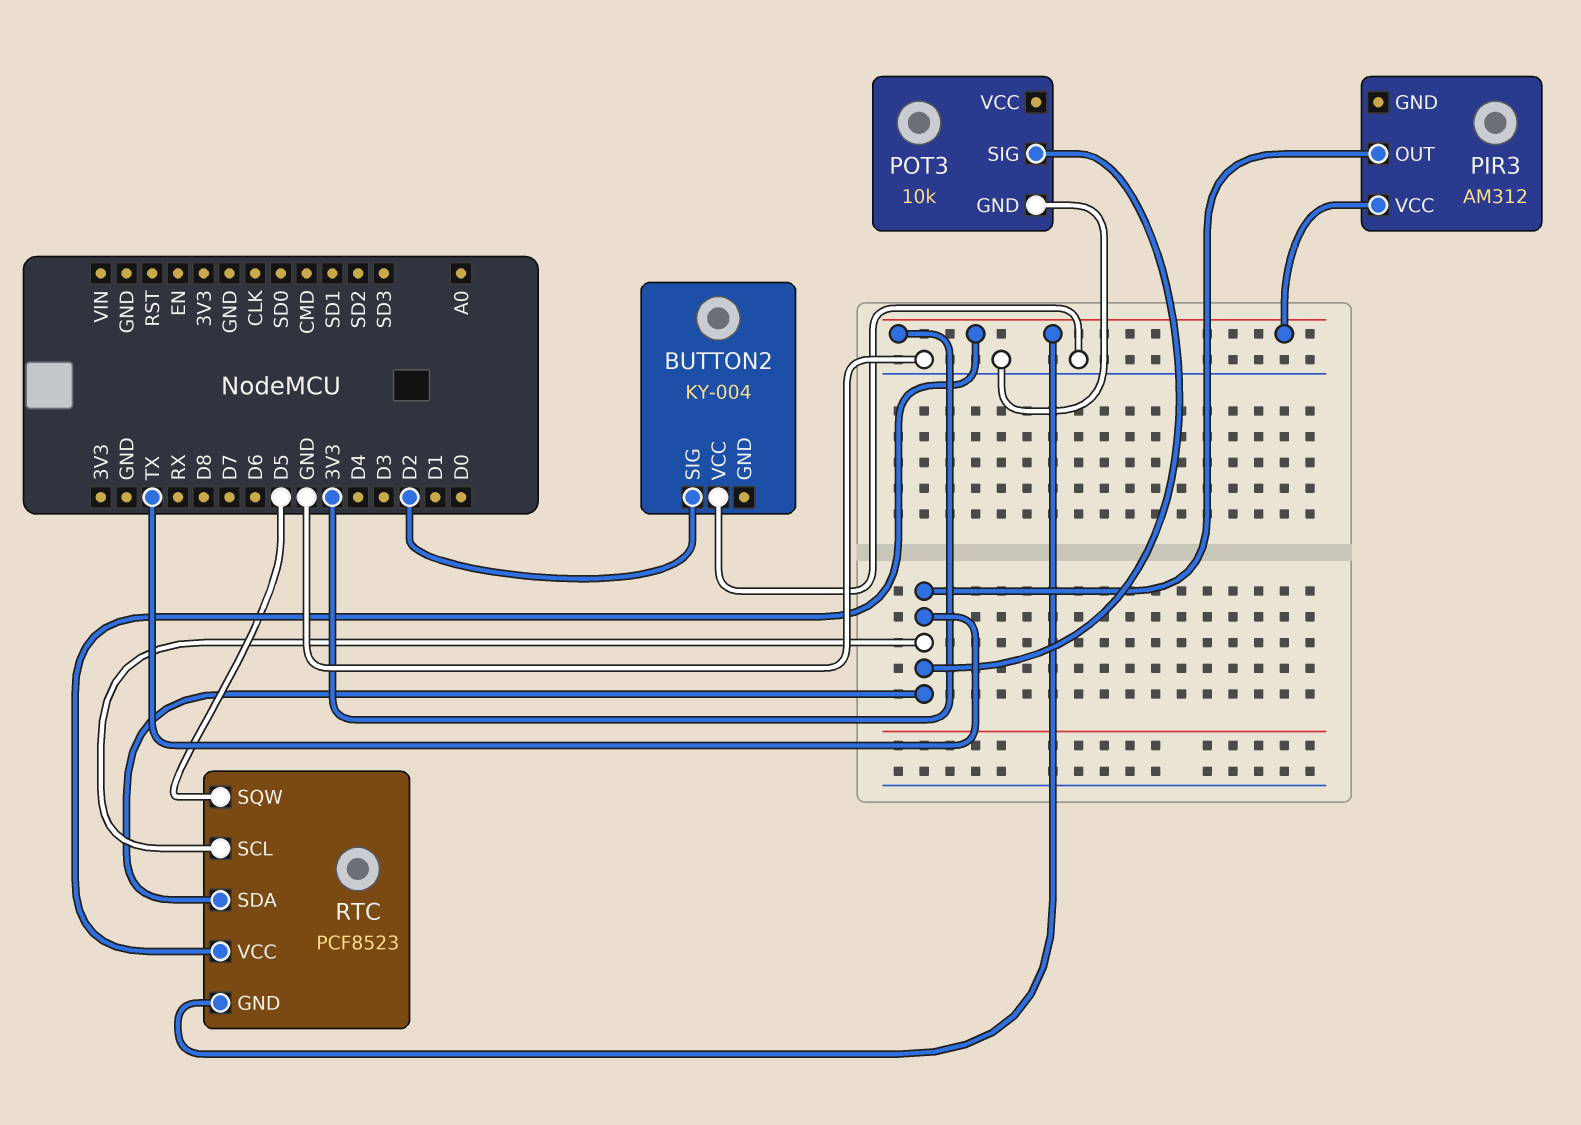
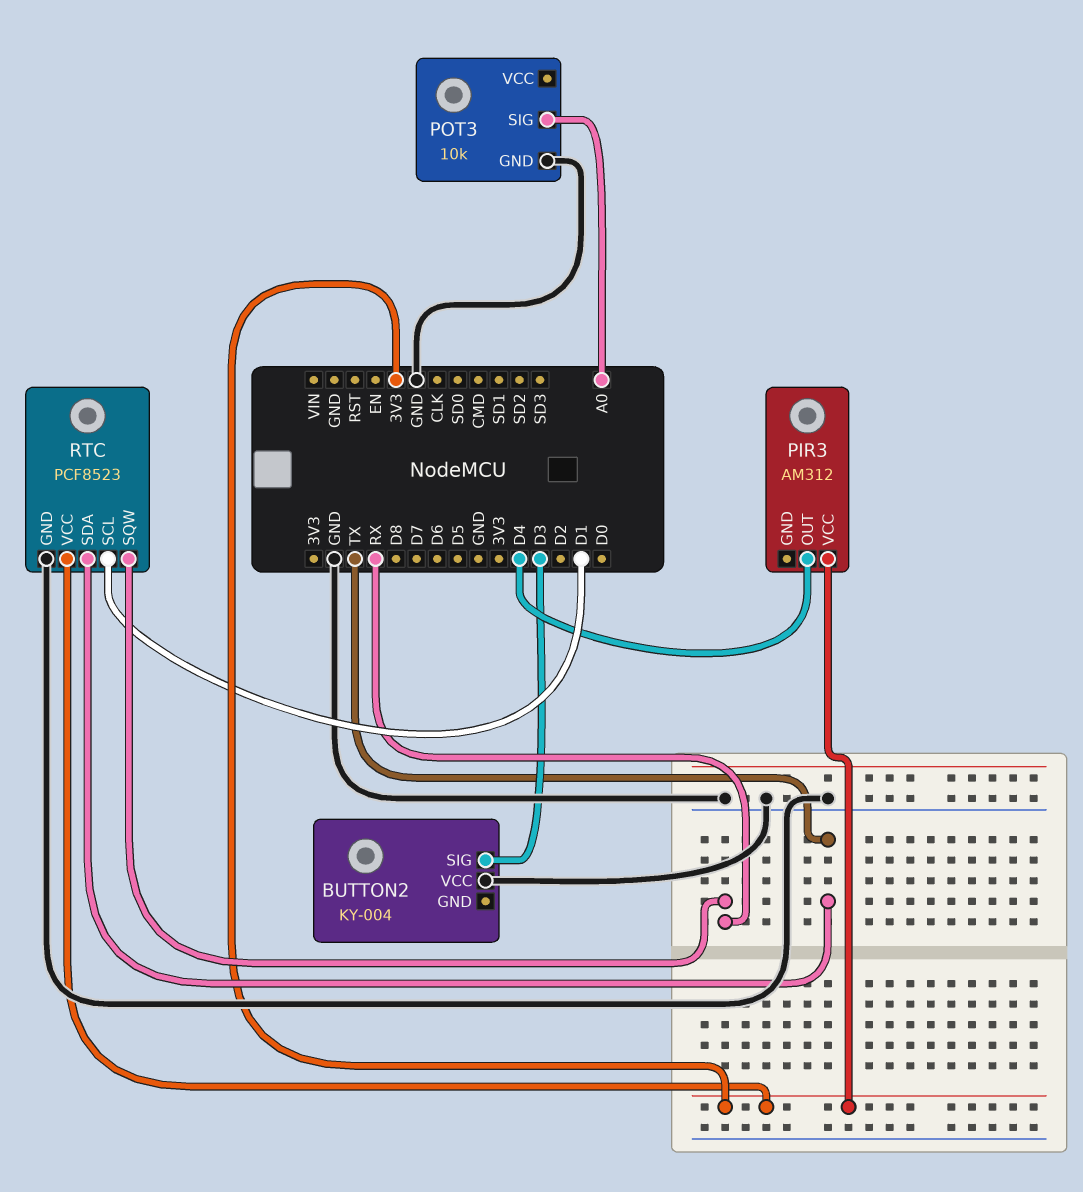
BUTTON2 pin SIG: D2 -> D3
PIR3 pin OUT: TX -> D4
POT3 pin SIG: TX -> A0
RTC pin GND: 3V3 -> GND
RTC pin SCL: TX -> D1
RTC pin SQW: D5 -> RX

